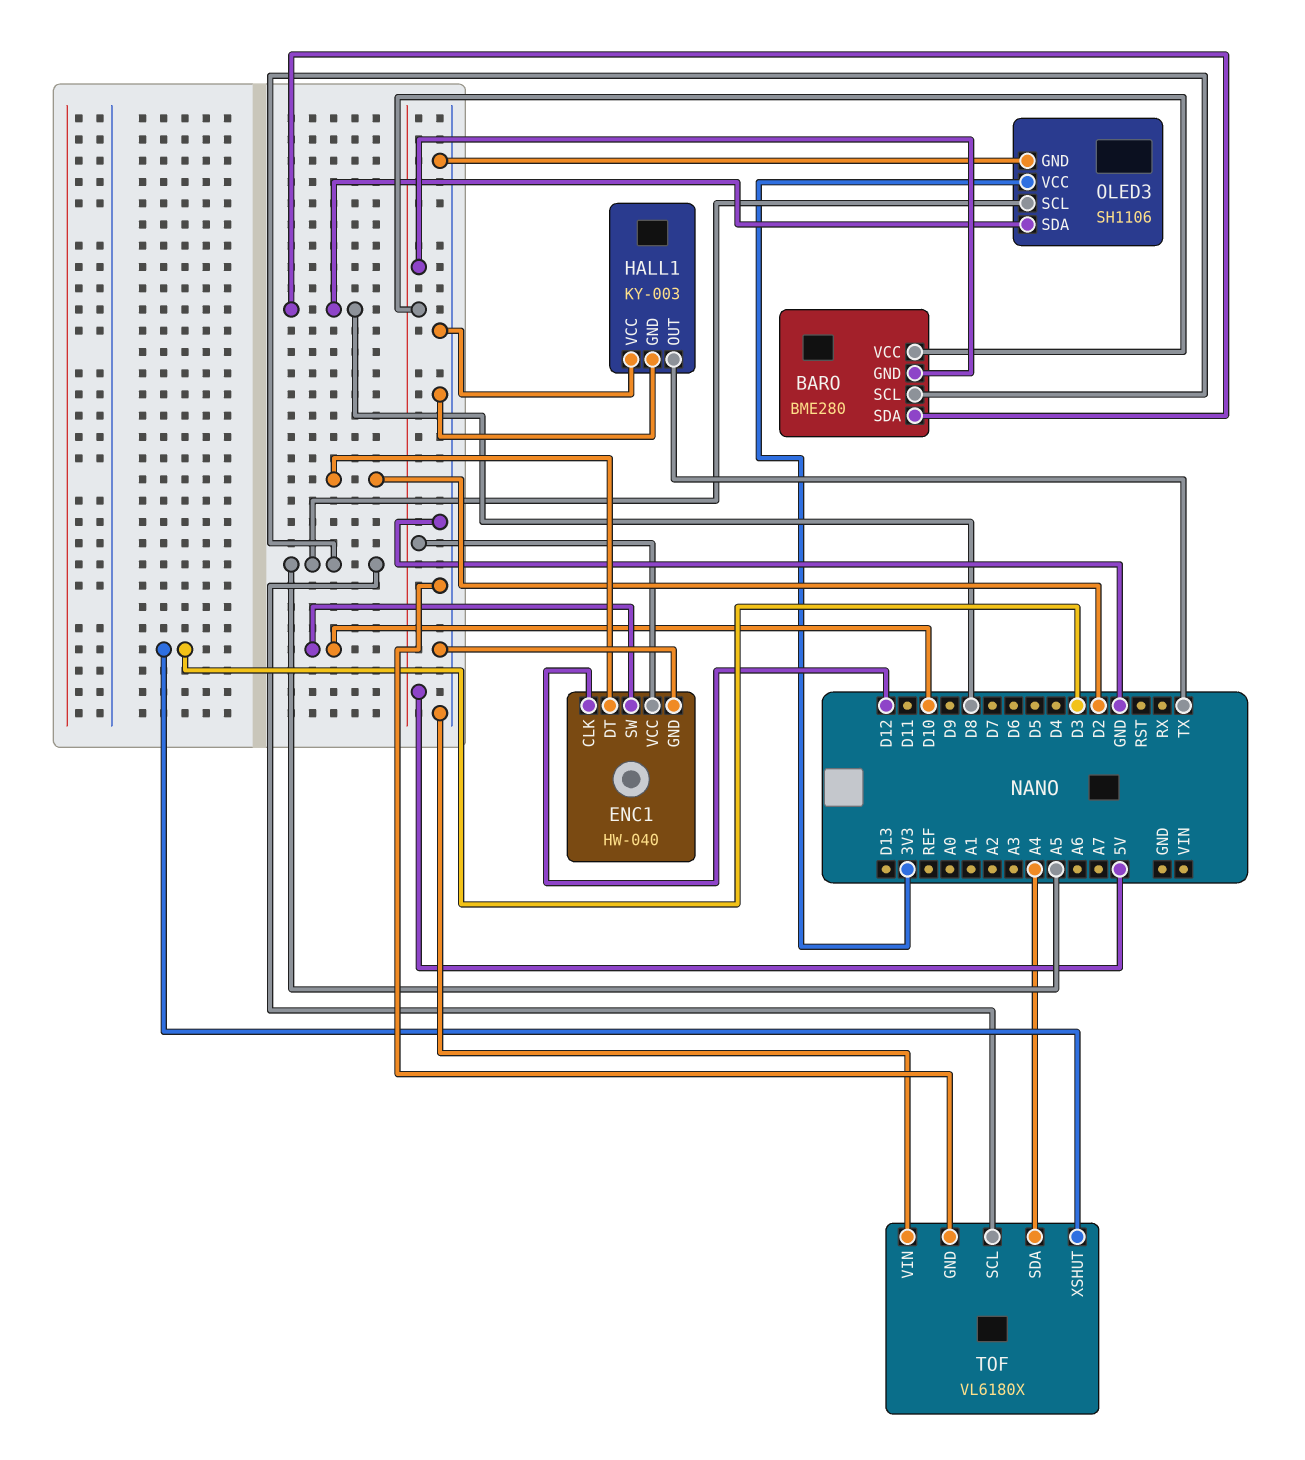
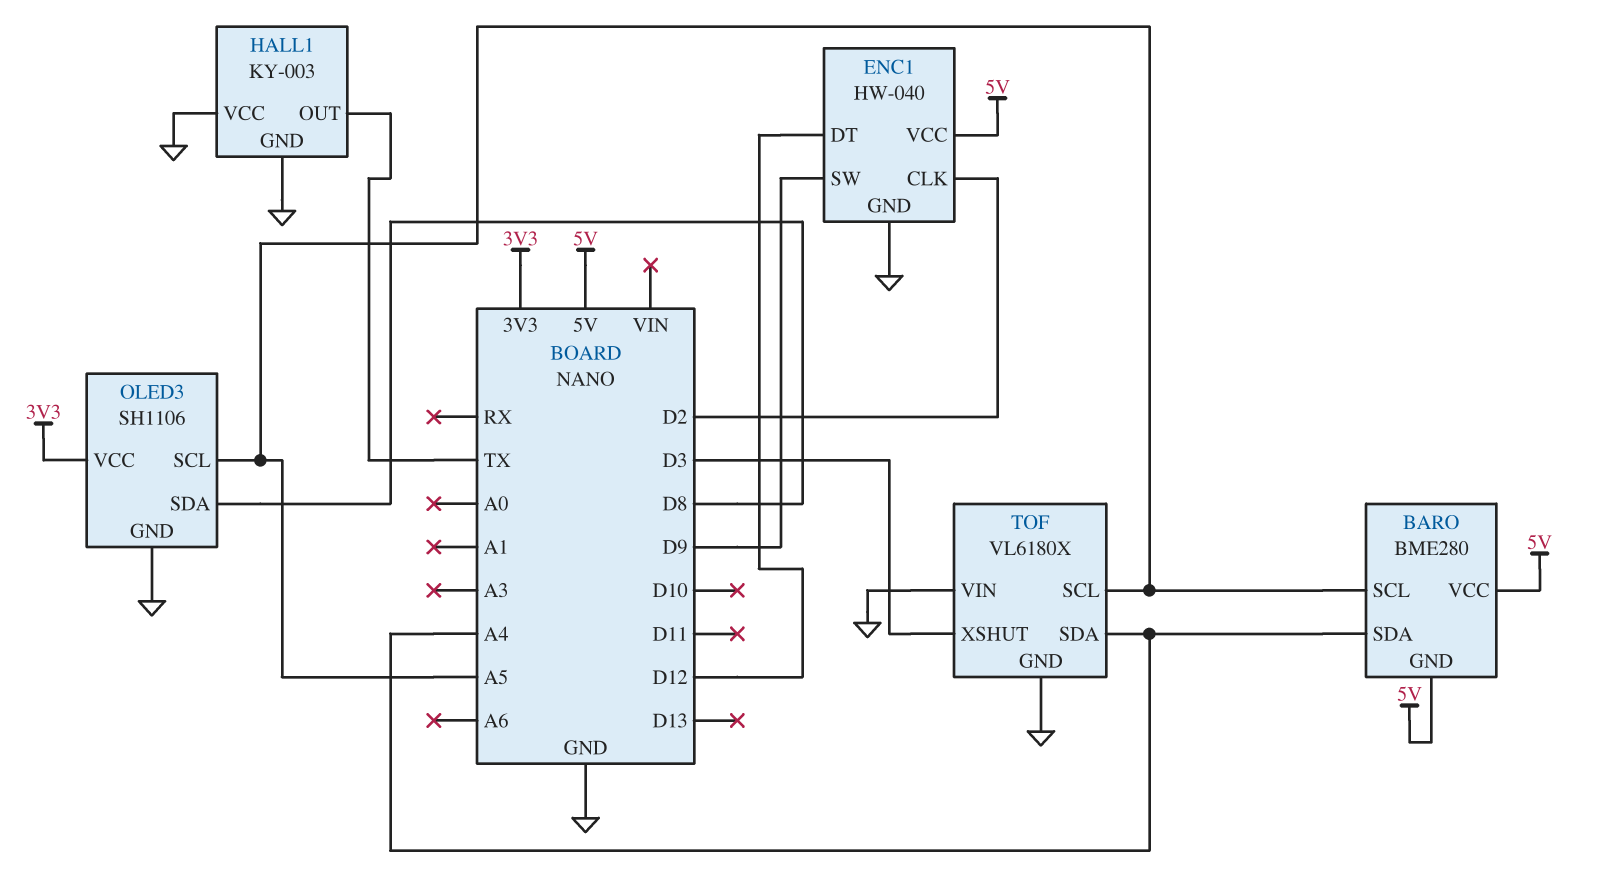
BARO pin SDA: D8 -> A4
ENC1 pin CLK: D12 -> D2
ENC1 pin DT: D2 -> D12
ENC1 pin SW: D10 -> D9

